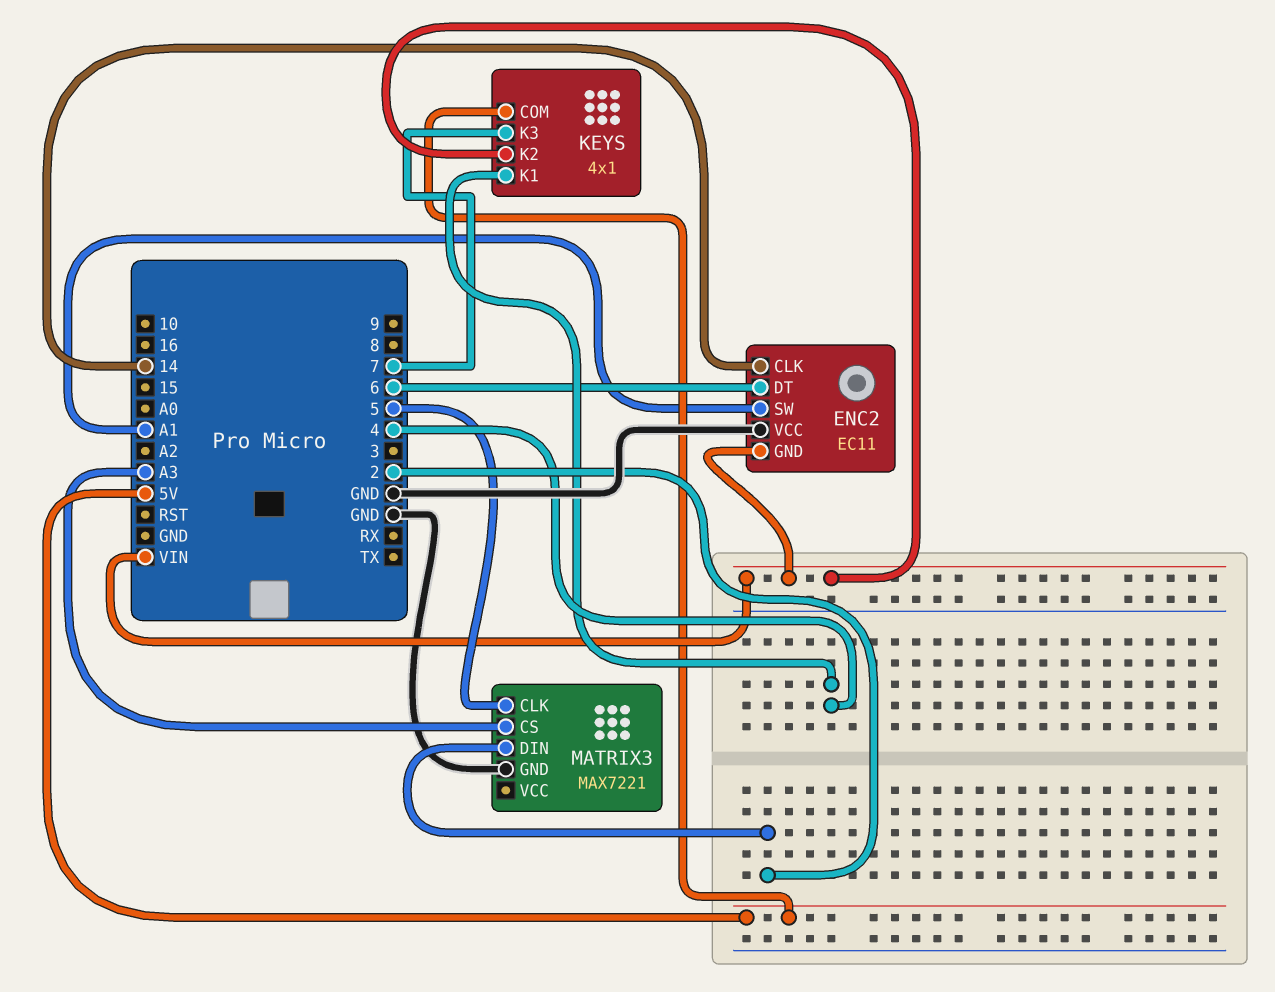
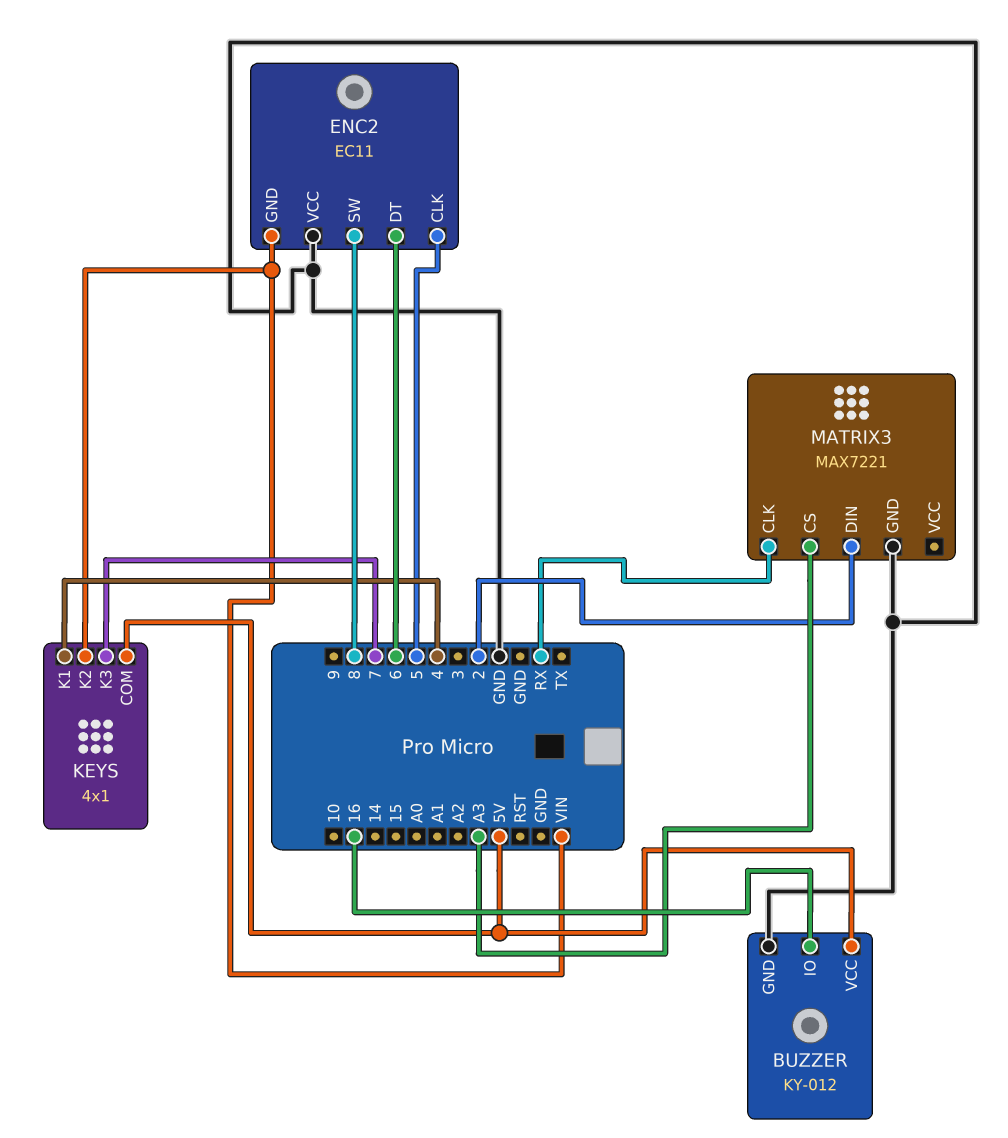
BUZZER: none -> KY-012
BUZZER pin GND: none -> GND
BUZZER pin IO: none -> 16
BUZZER pin VCC: none -> 5V
ENC2 pin CLK: 14 -> 5
ENC2 pin SW: A1 -> 8
MATRIX3 pin CLK: 5 -> RX

